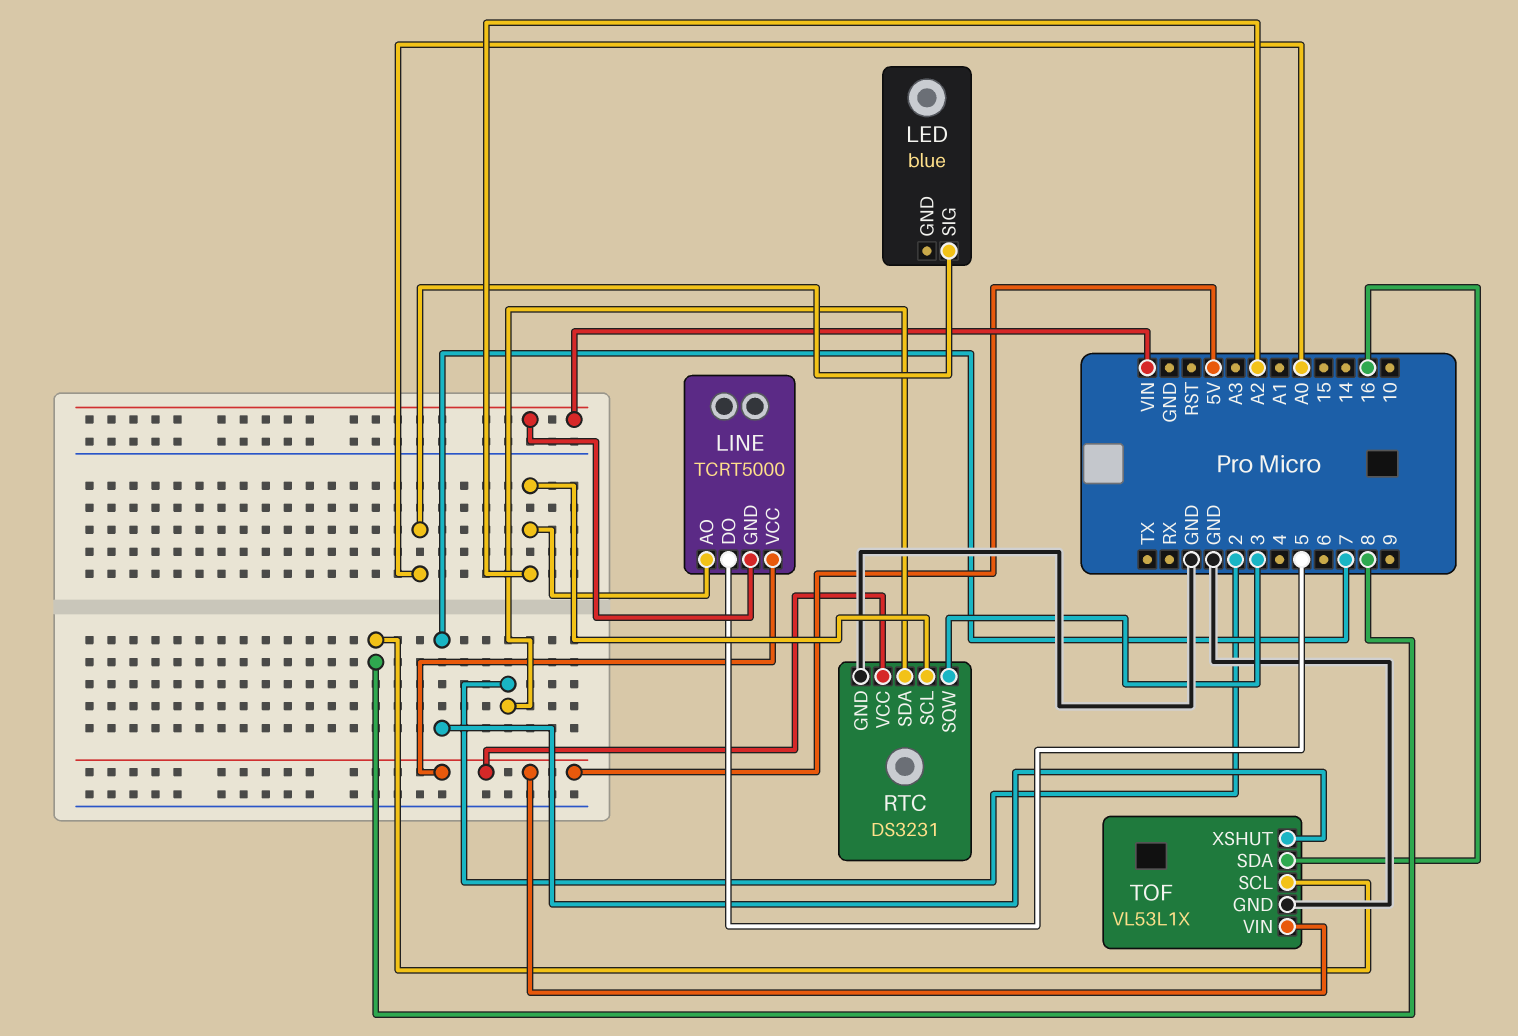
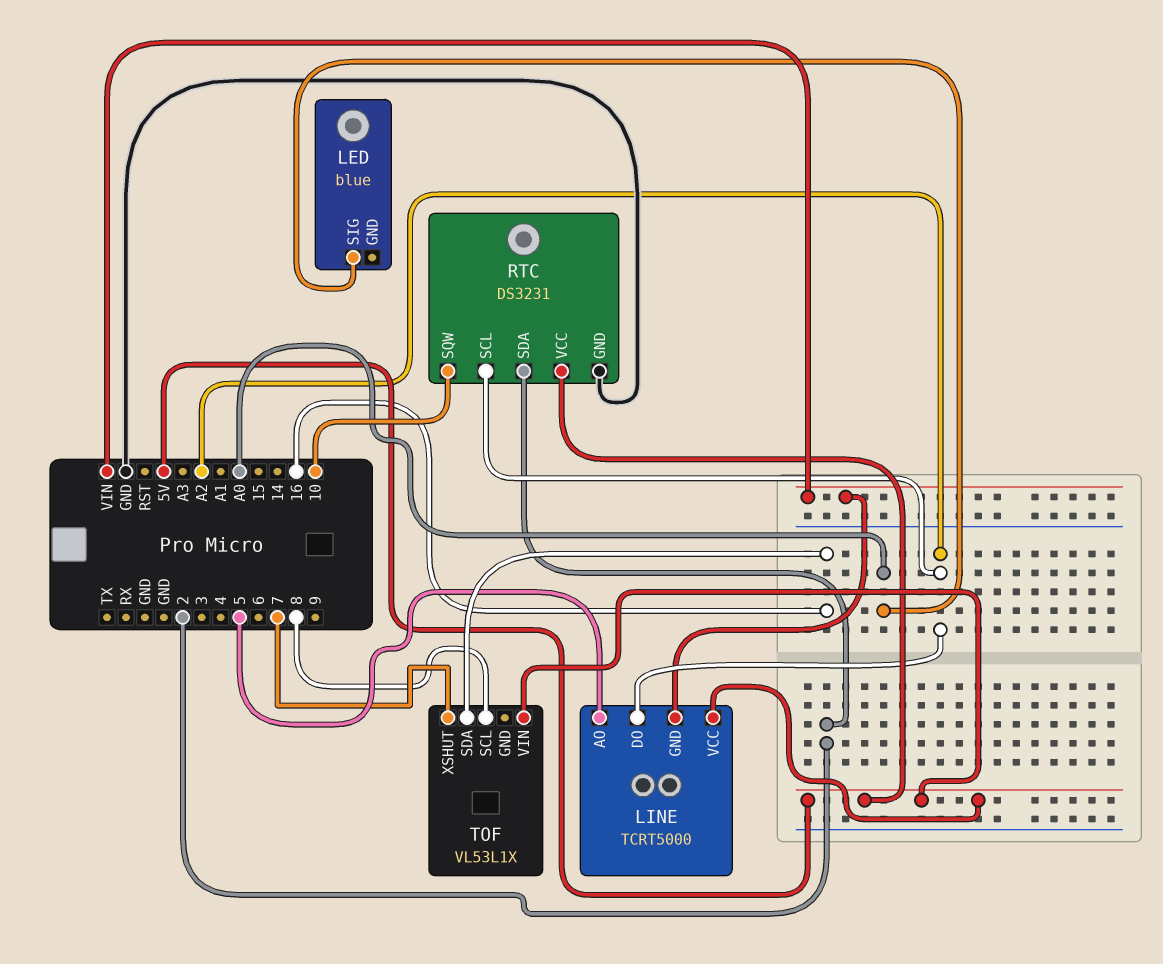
LINE pin AO: A2 -> 5
LINE pin DO: 5 -> A2
RTC pin SQW: 3 -> 10
TOF pin GND: GND -> none

